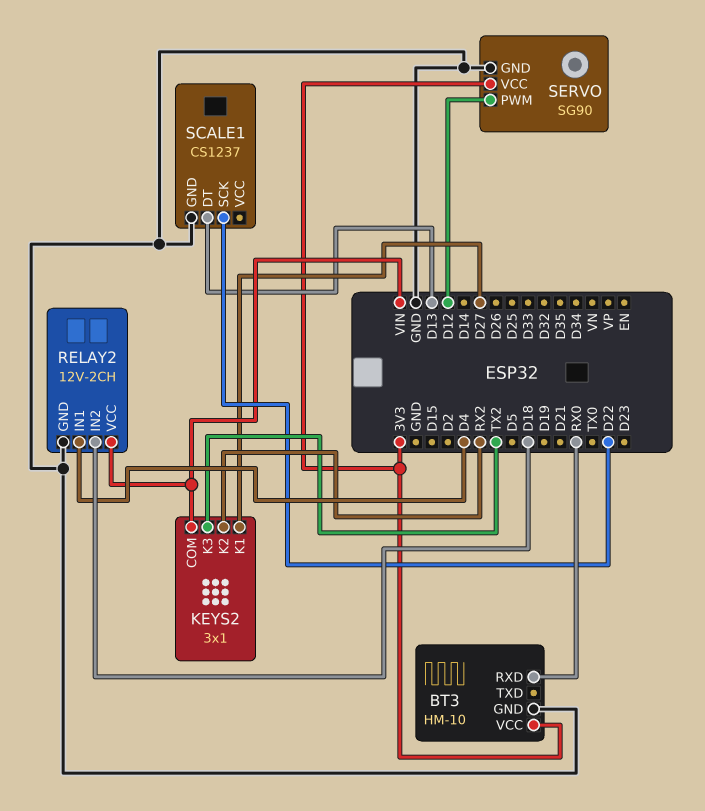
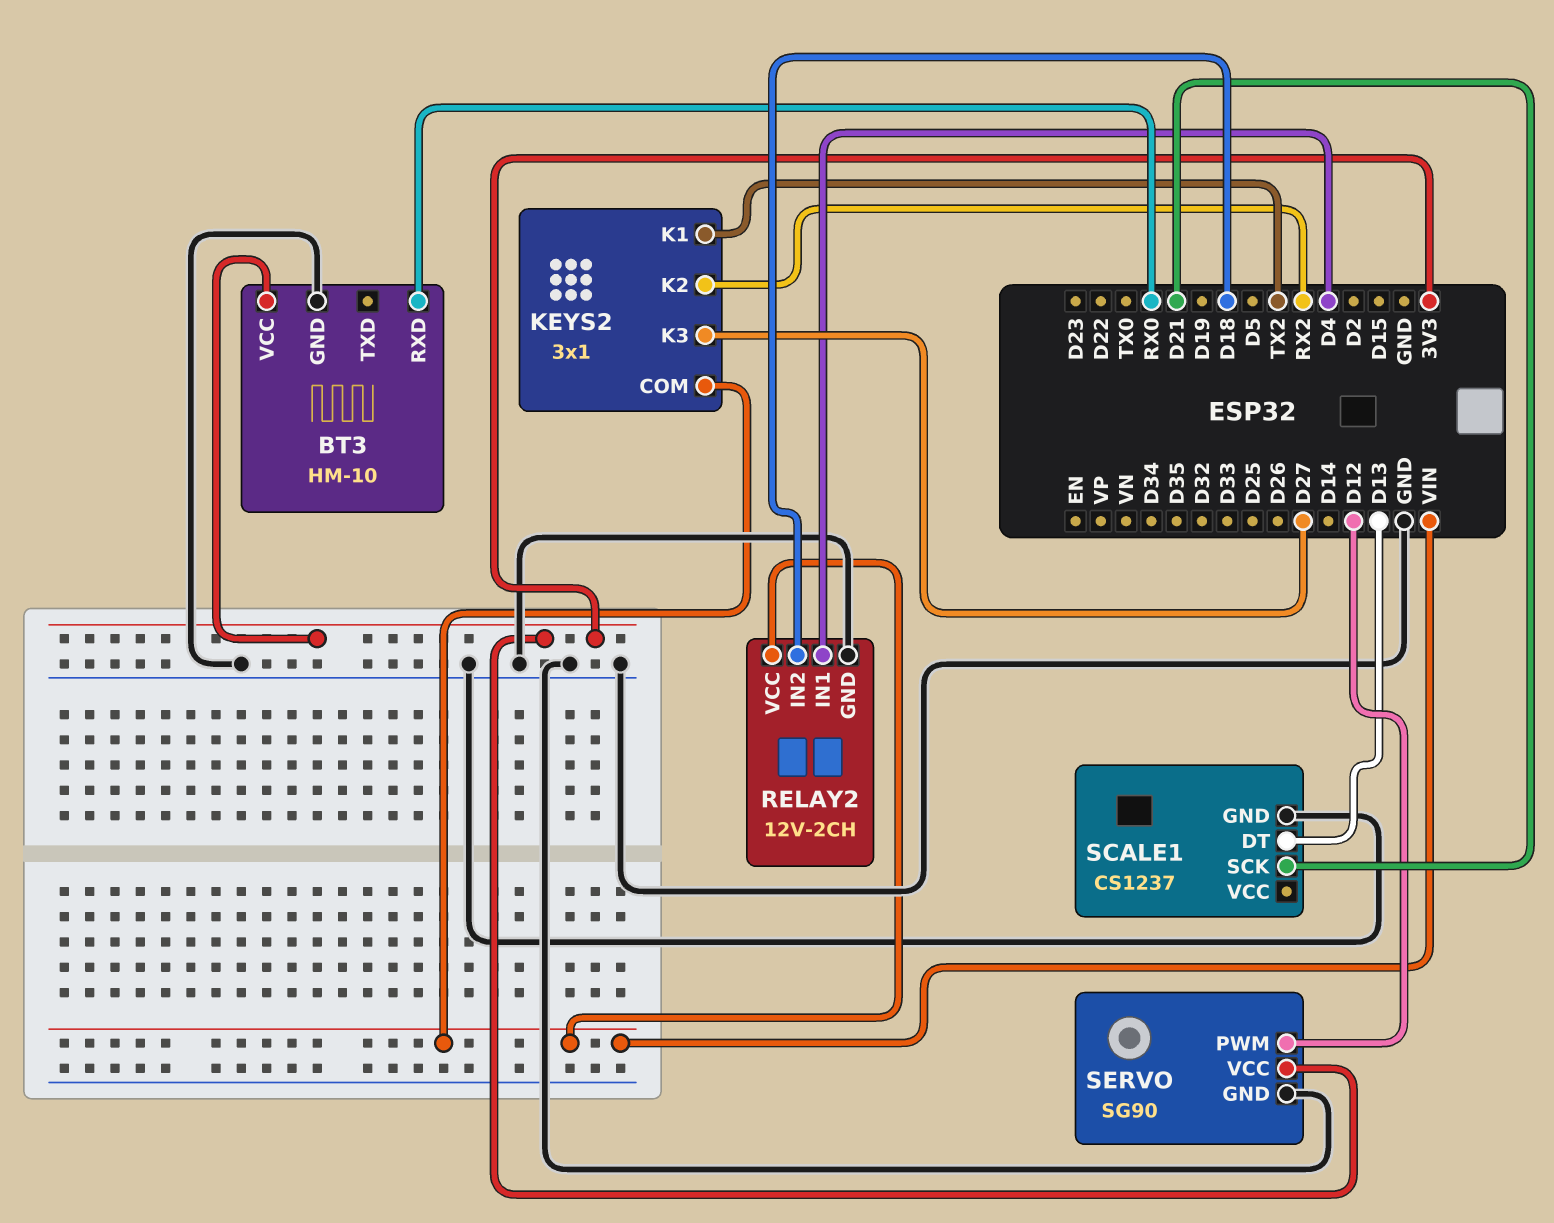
KEYS2 pin K1: D27 -> TX2
KEYS2 pin K3: TX2 -> D27
SCALE1 pin SCK: D22 -> D21

